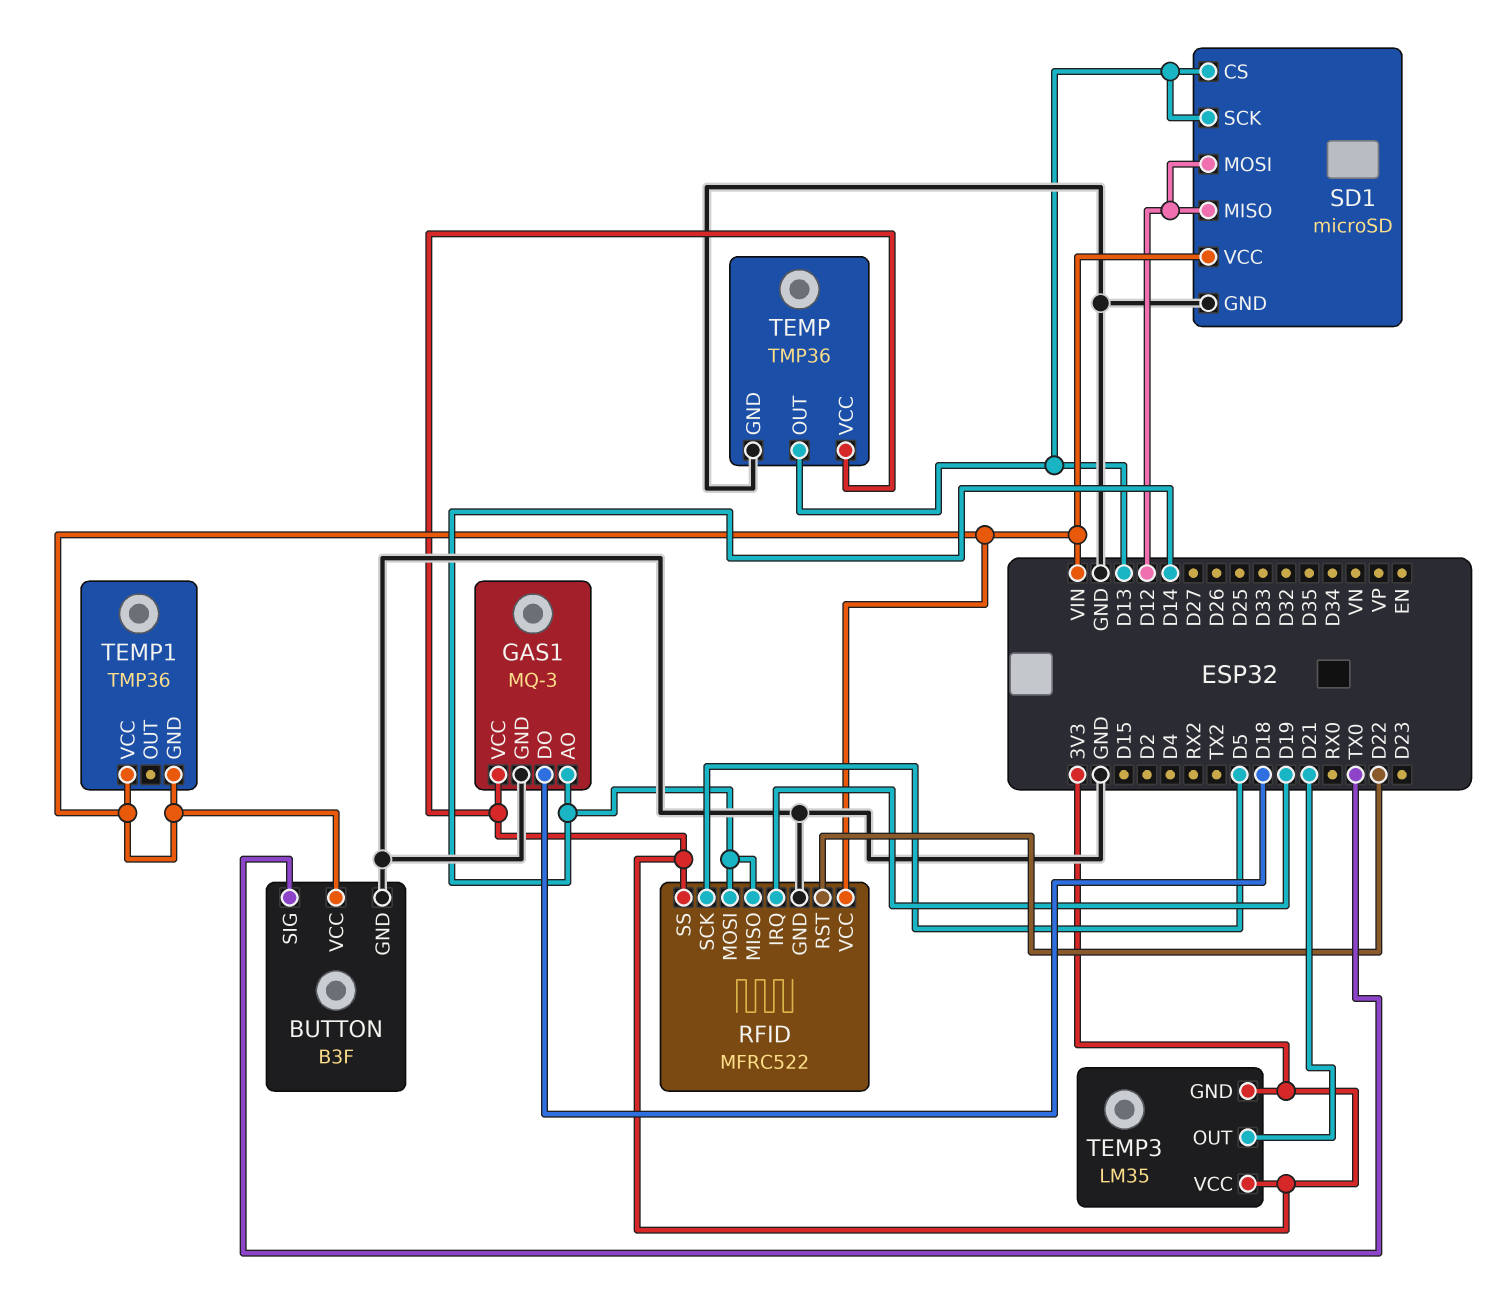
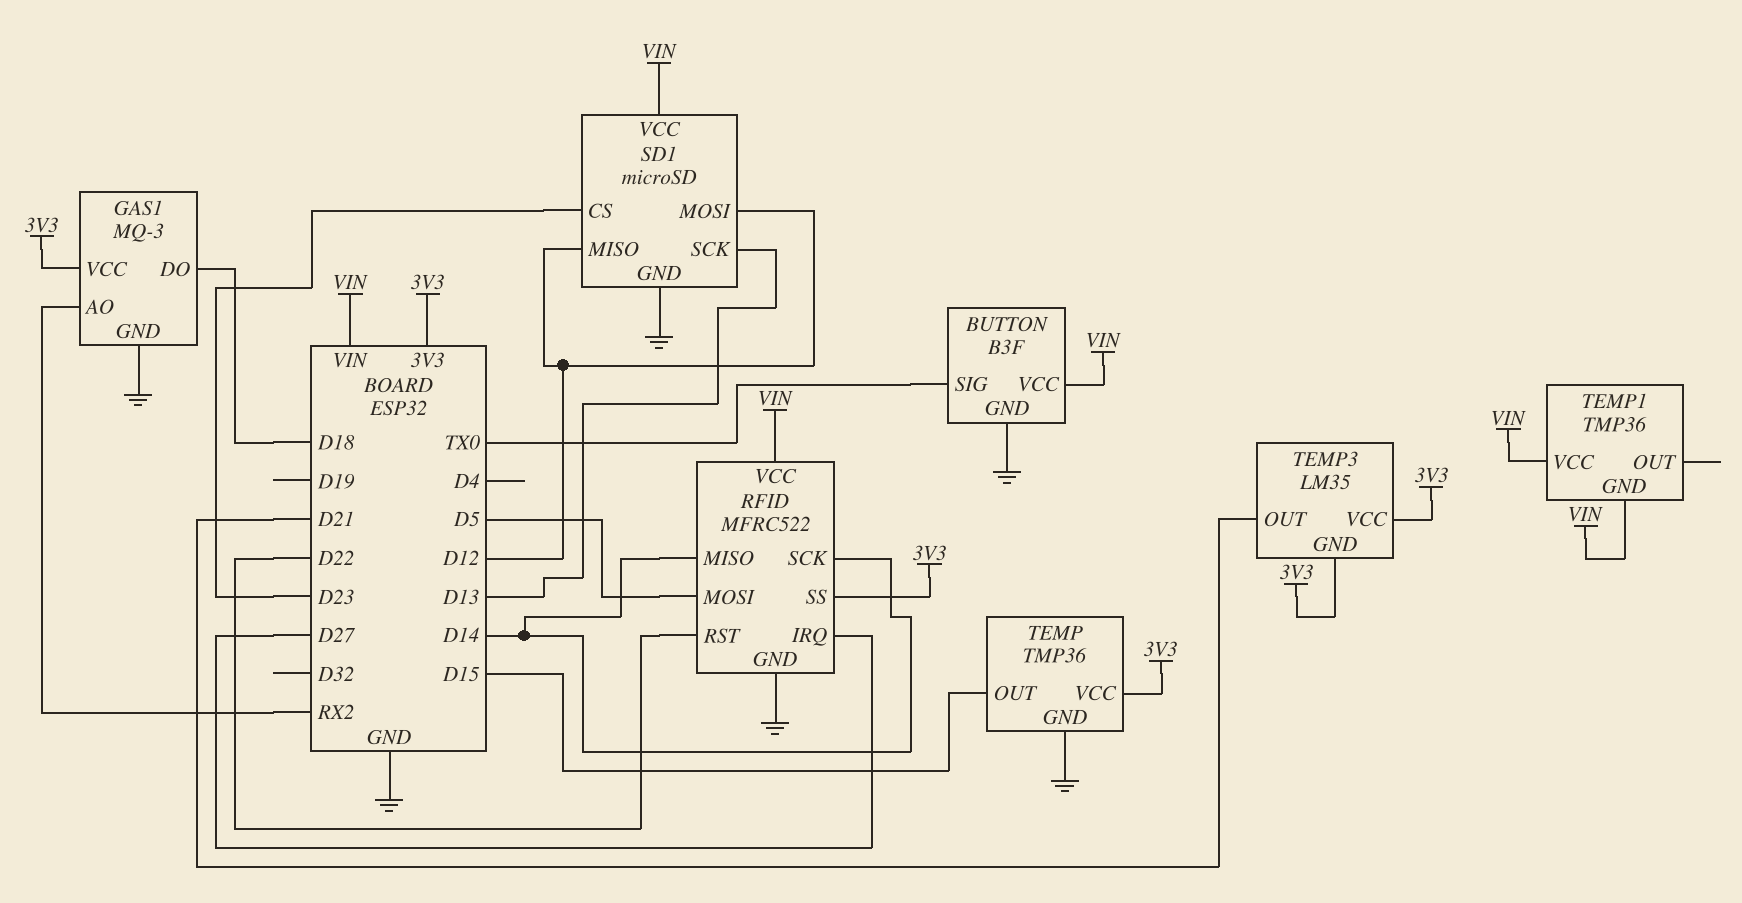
GAS1 pin AO: D14 -> RX2
RFID pin IRQ: D19 -> D27
RFID pin MOSI: D14 -> D5
RFID pin SCK: D5 -> D14
SD1 pin CS: D13 -> D23
TEMP pin OUT: D13 -> D15

